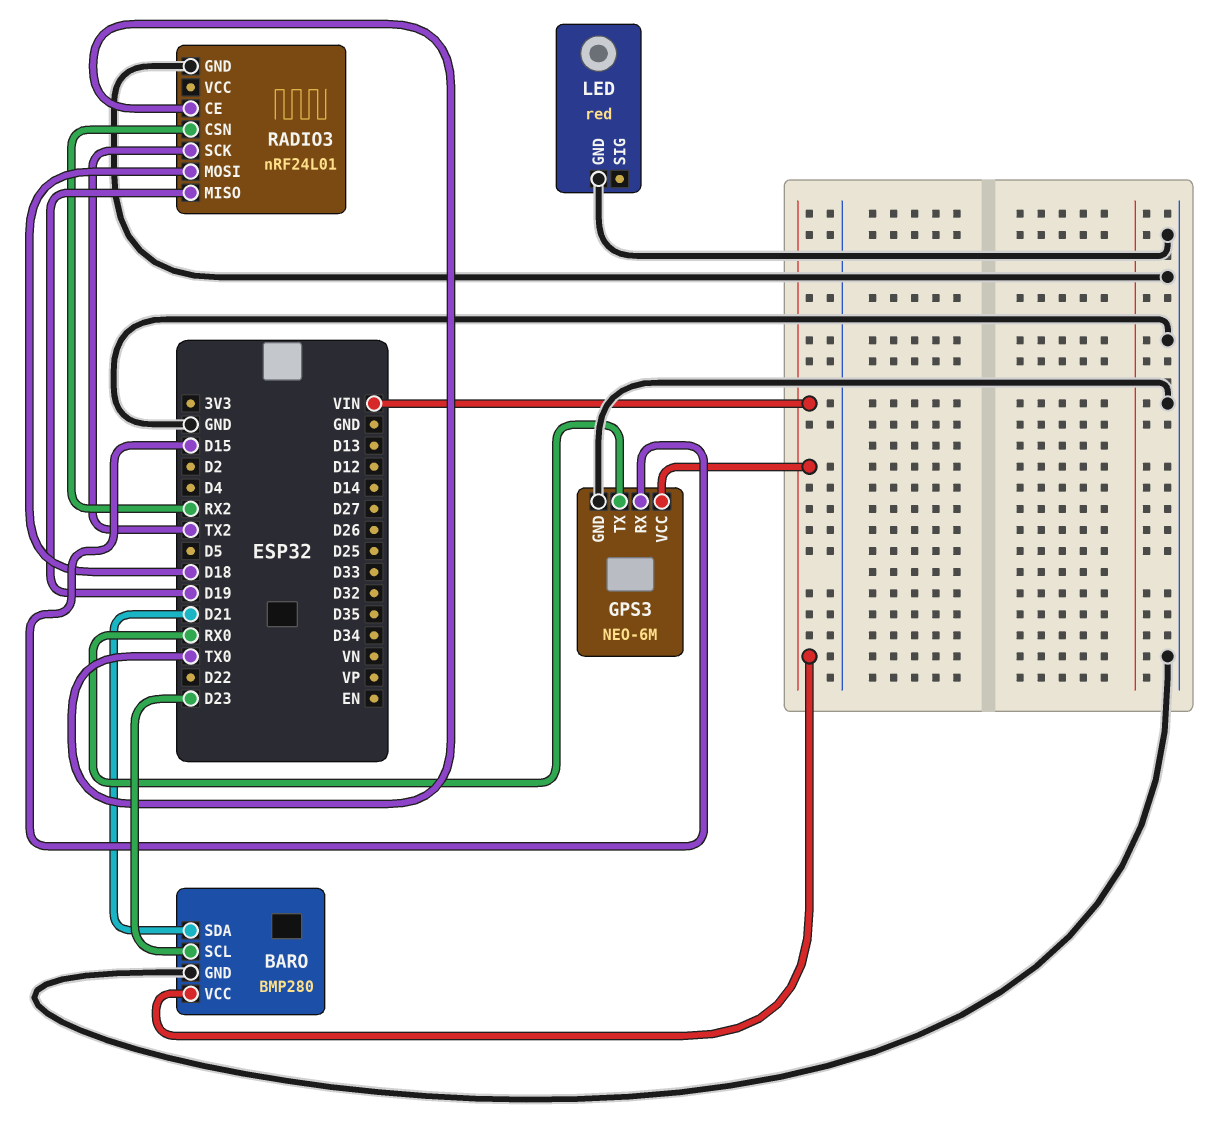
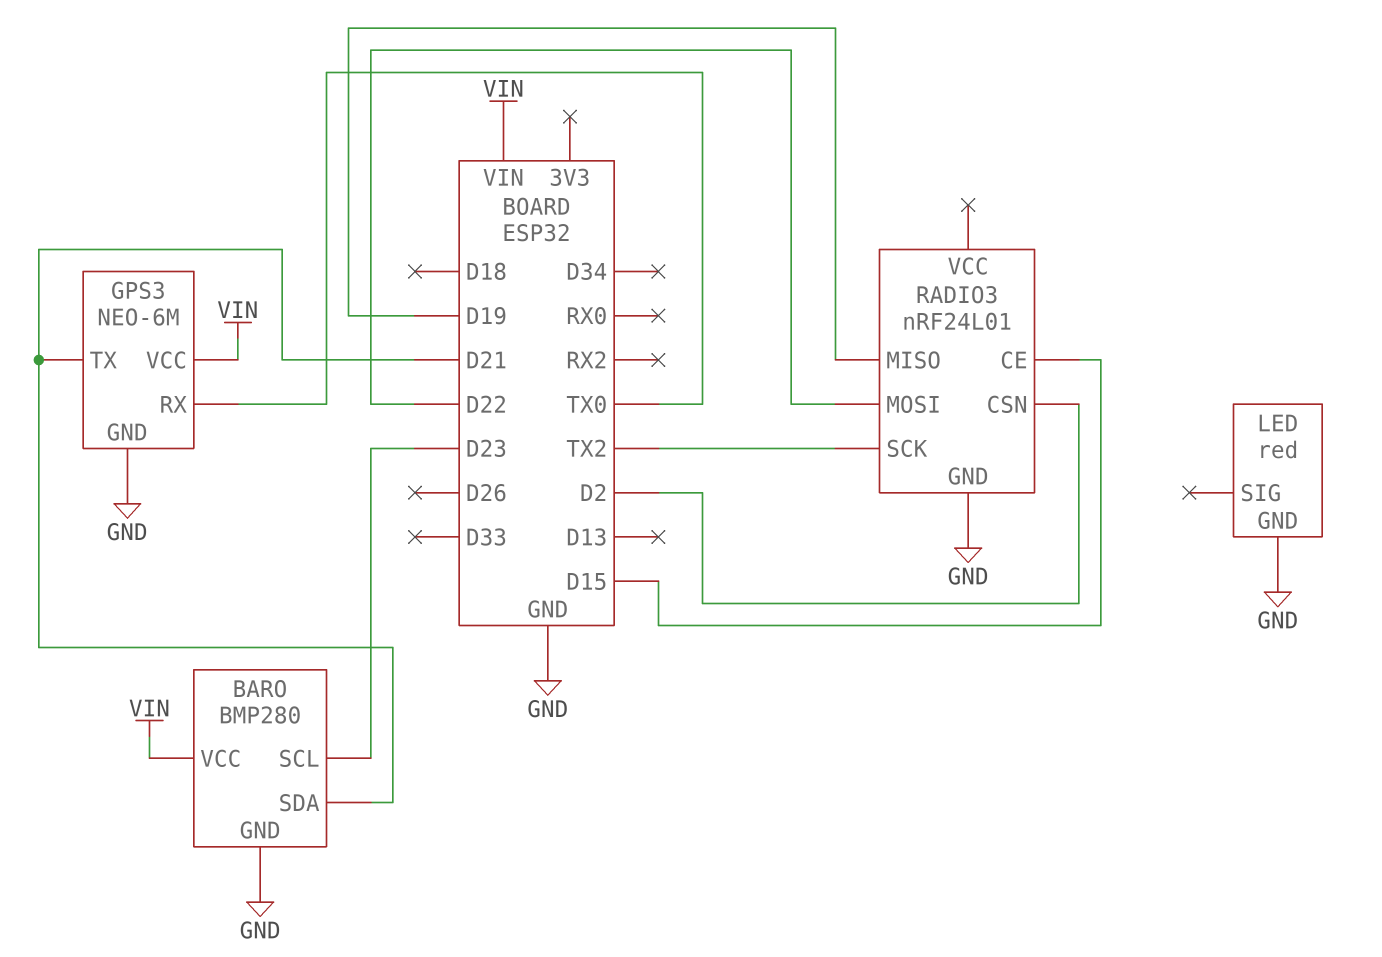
GPS3 pin RX: D15 -> TX0
GPS3 pin TX: RX0 -> D21
RADIO3 pin CE: TX0 -> D15
RADIO3 pin CSN: RX2 -> D2
RADIO3 pin MOSI: D18 -> D22

